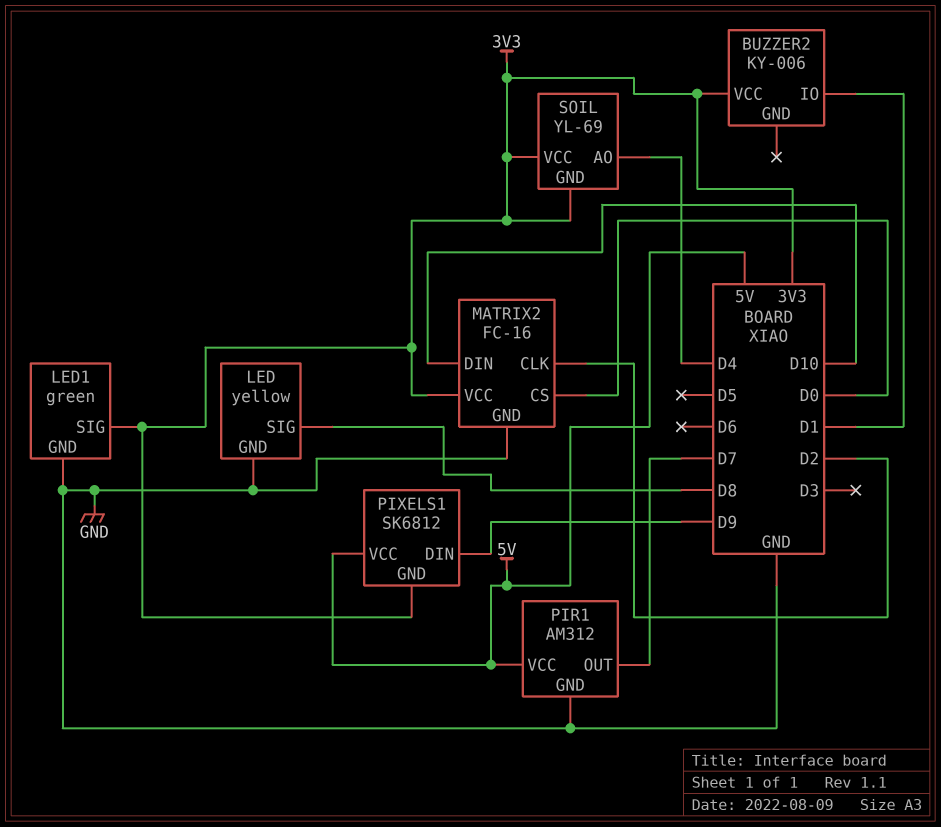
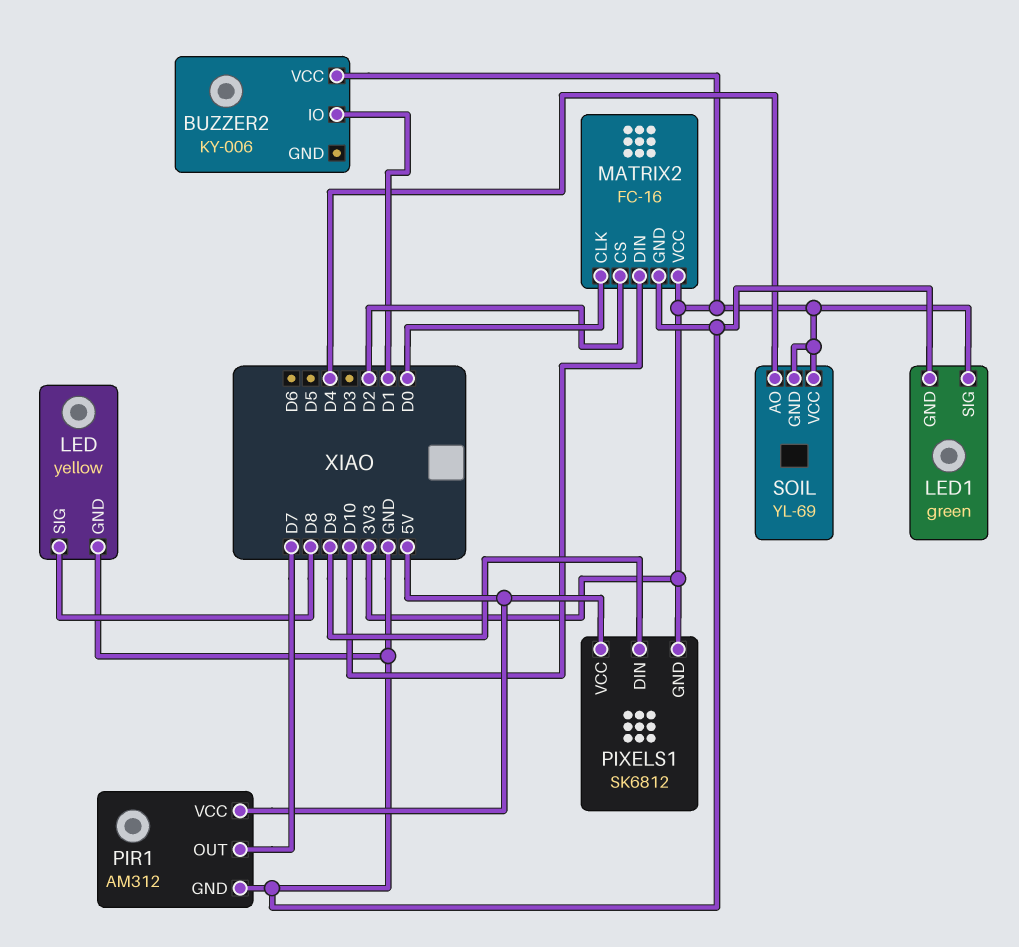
MATRIX2 pin CLK: D2 -> D0
MATRIX2 pin CS: D0 -> D2

